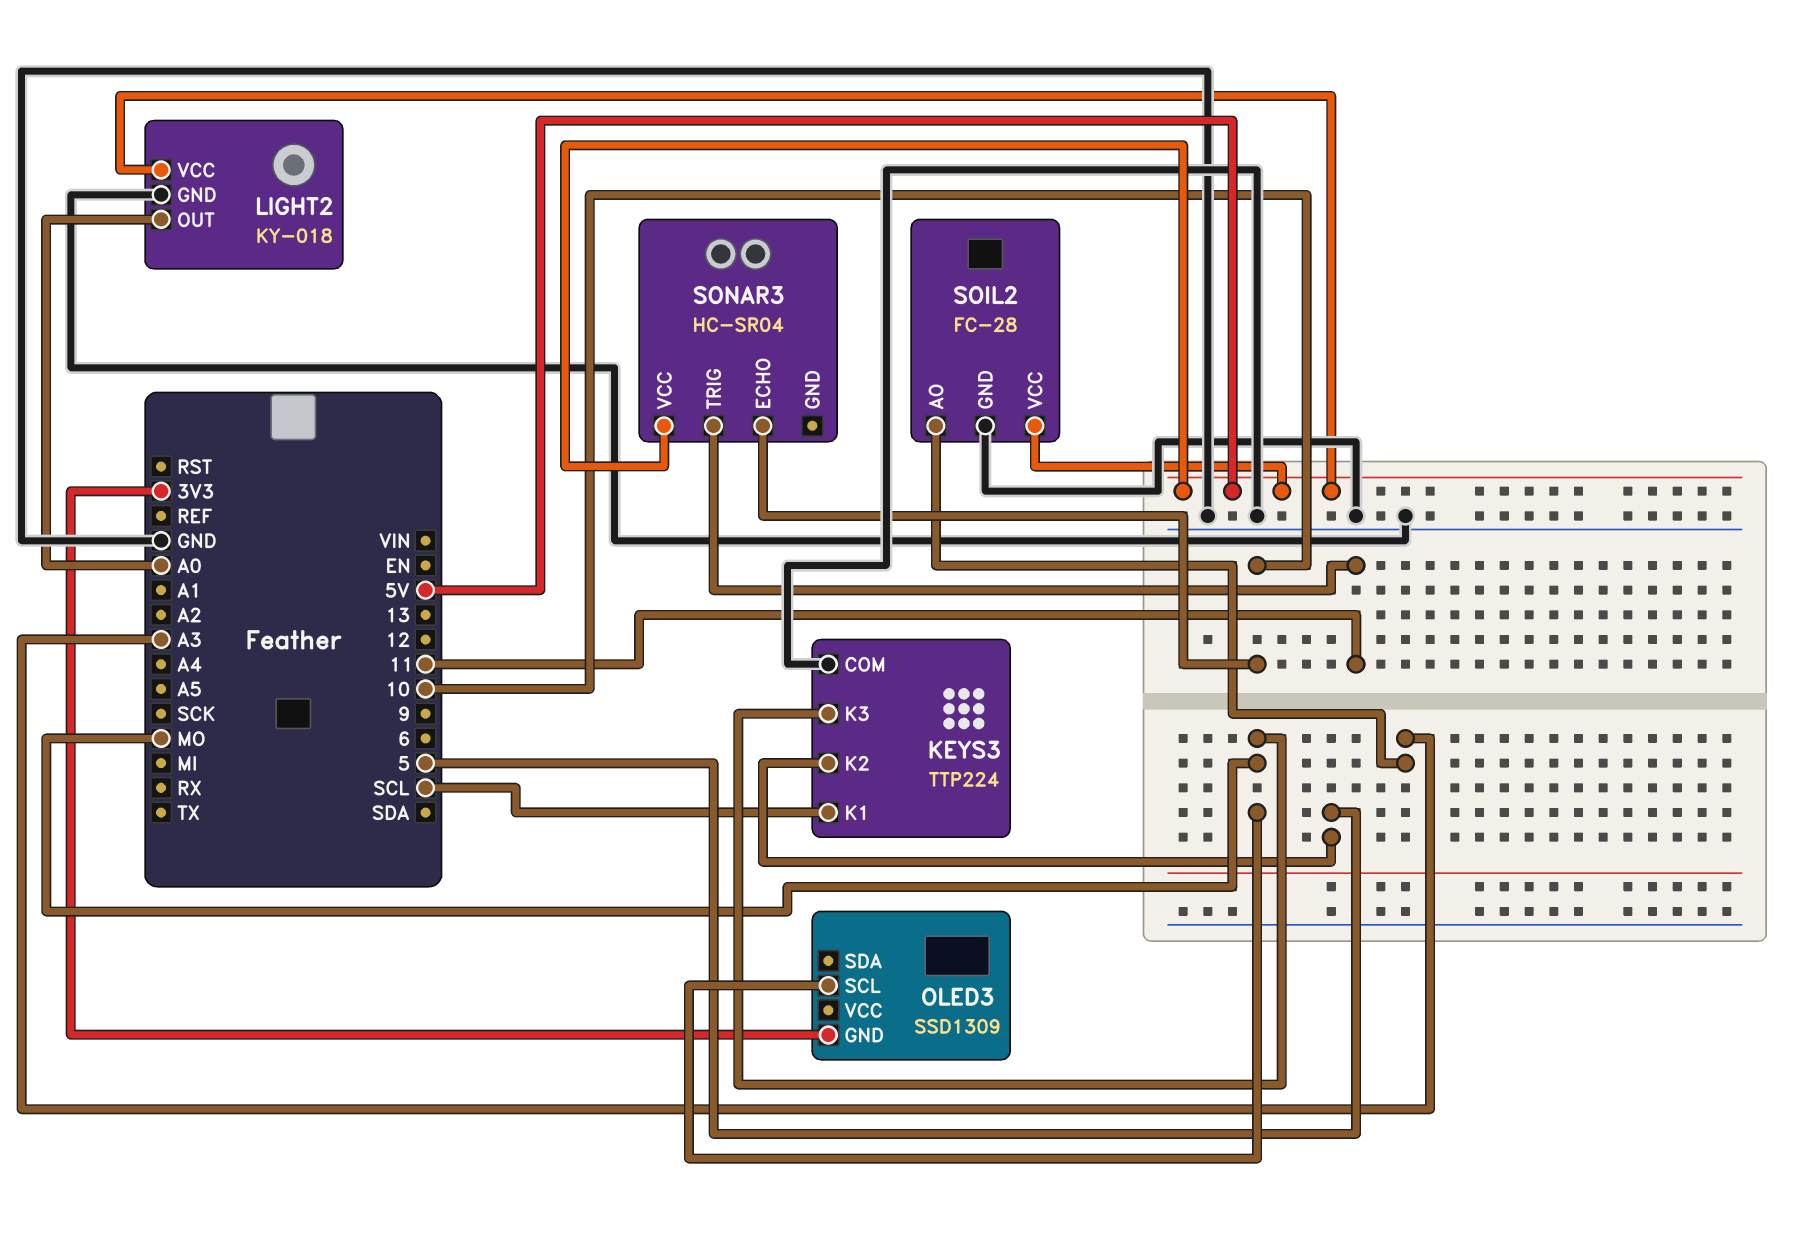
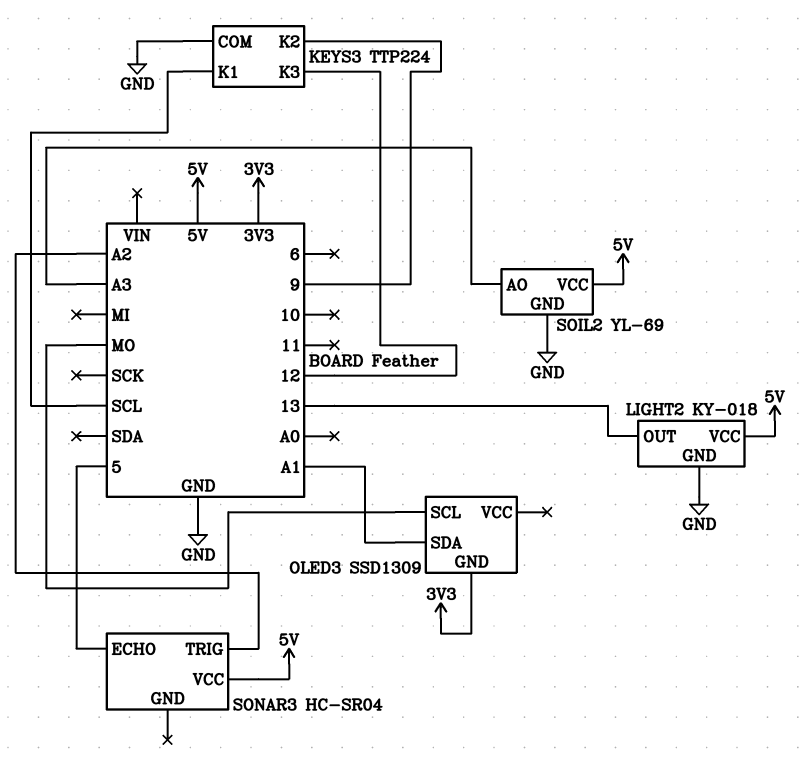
KEYS3 pin K2: 5 -> 9
KEYS3 pin K3: MO -> 12
LIGHT2 pin OUT: A0 -> 13
OLED3 pin SDA: none -> A1
SOIL2: FC-28 -> YL-69
SONAR3 pin ECHO: 10 -> 5
SONAR3 pin TRIG: 11 -> A2

